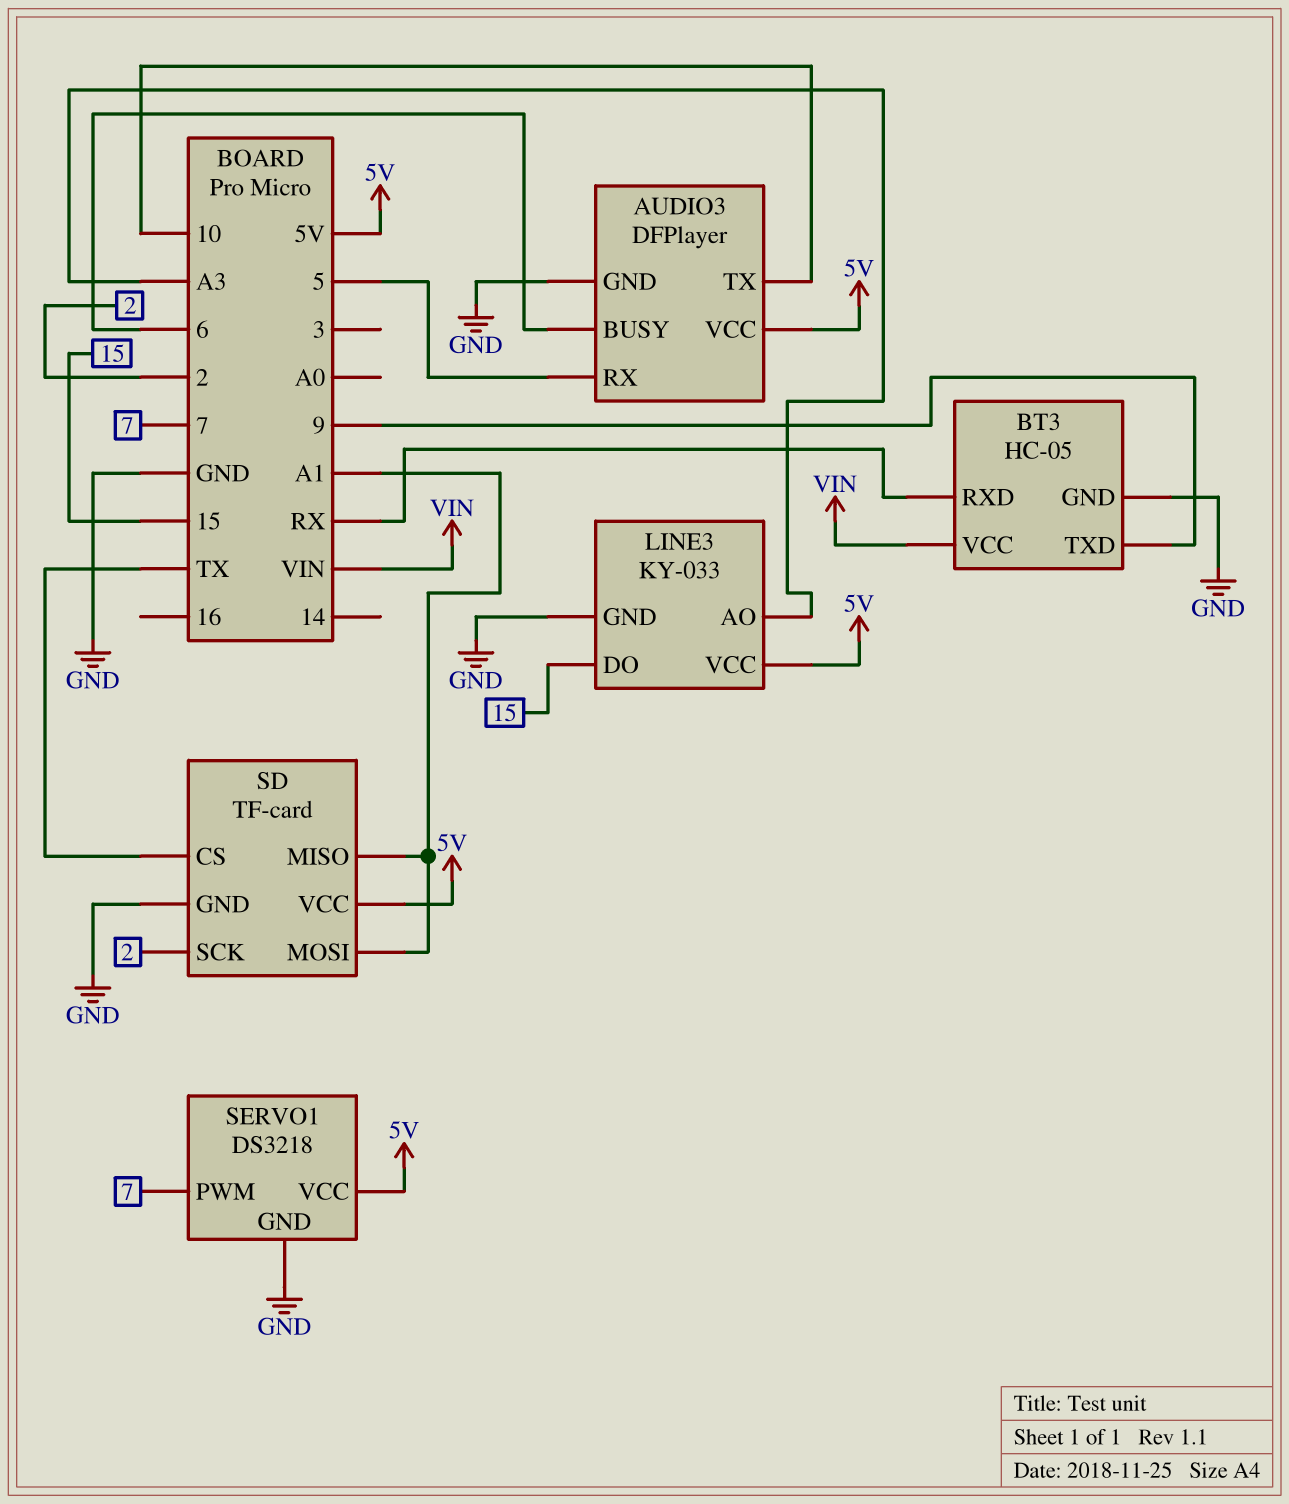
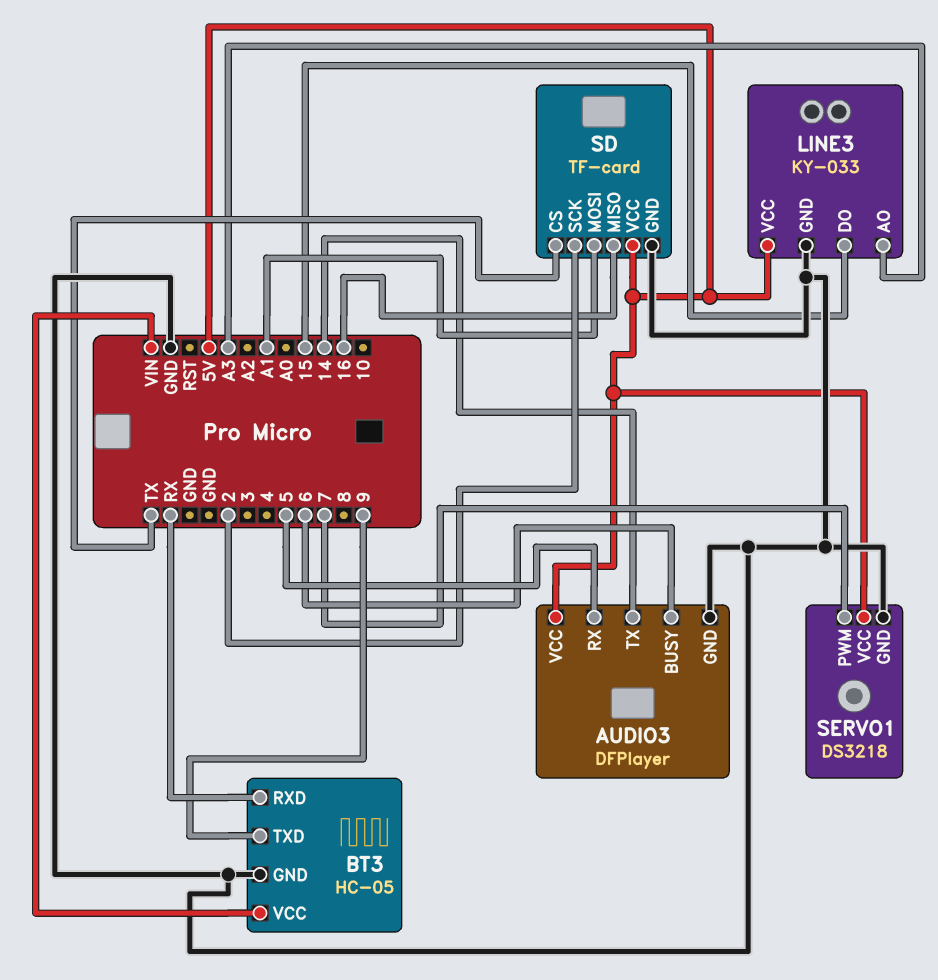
AUDIO3 pin TX: 10 -> 14
SD pin MISO: A1 -> 16

